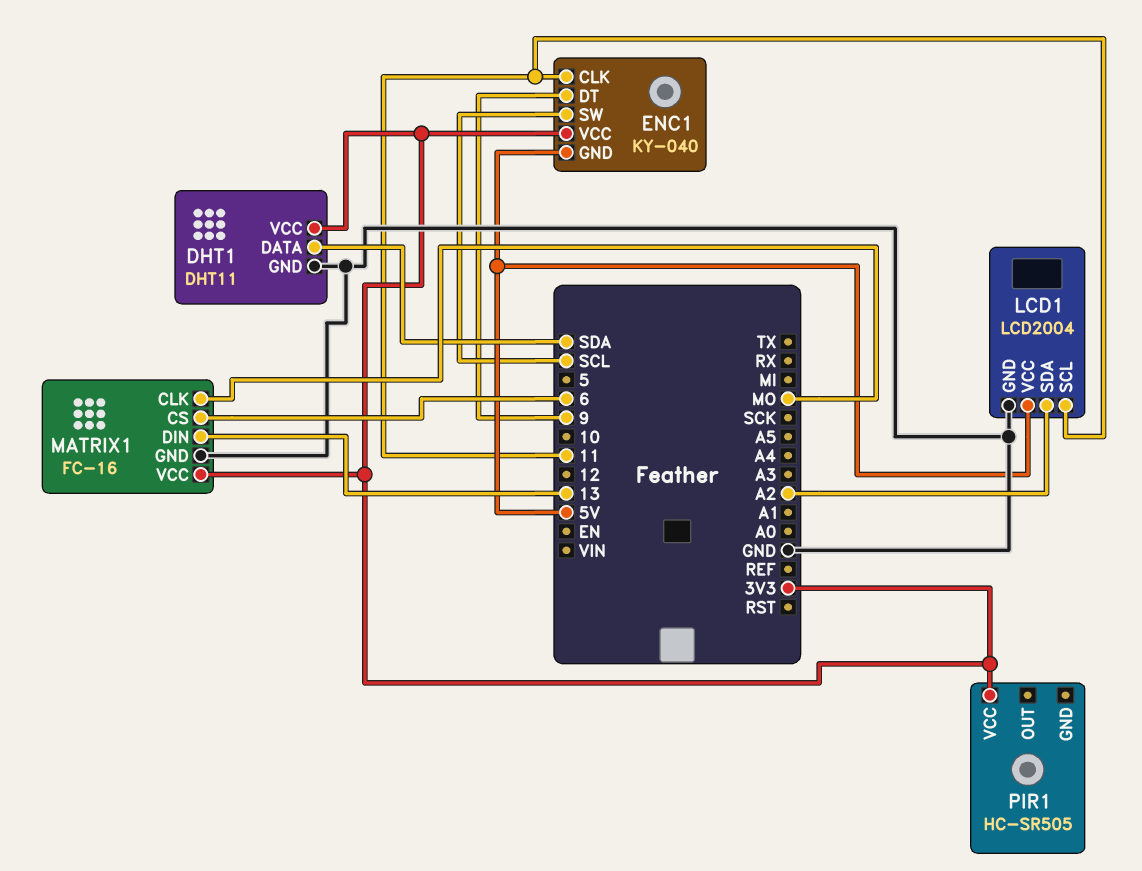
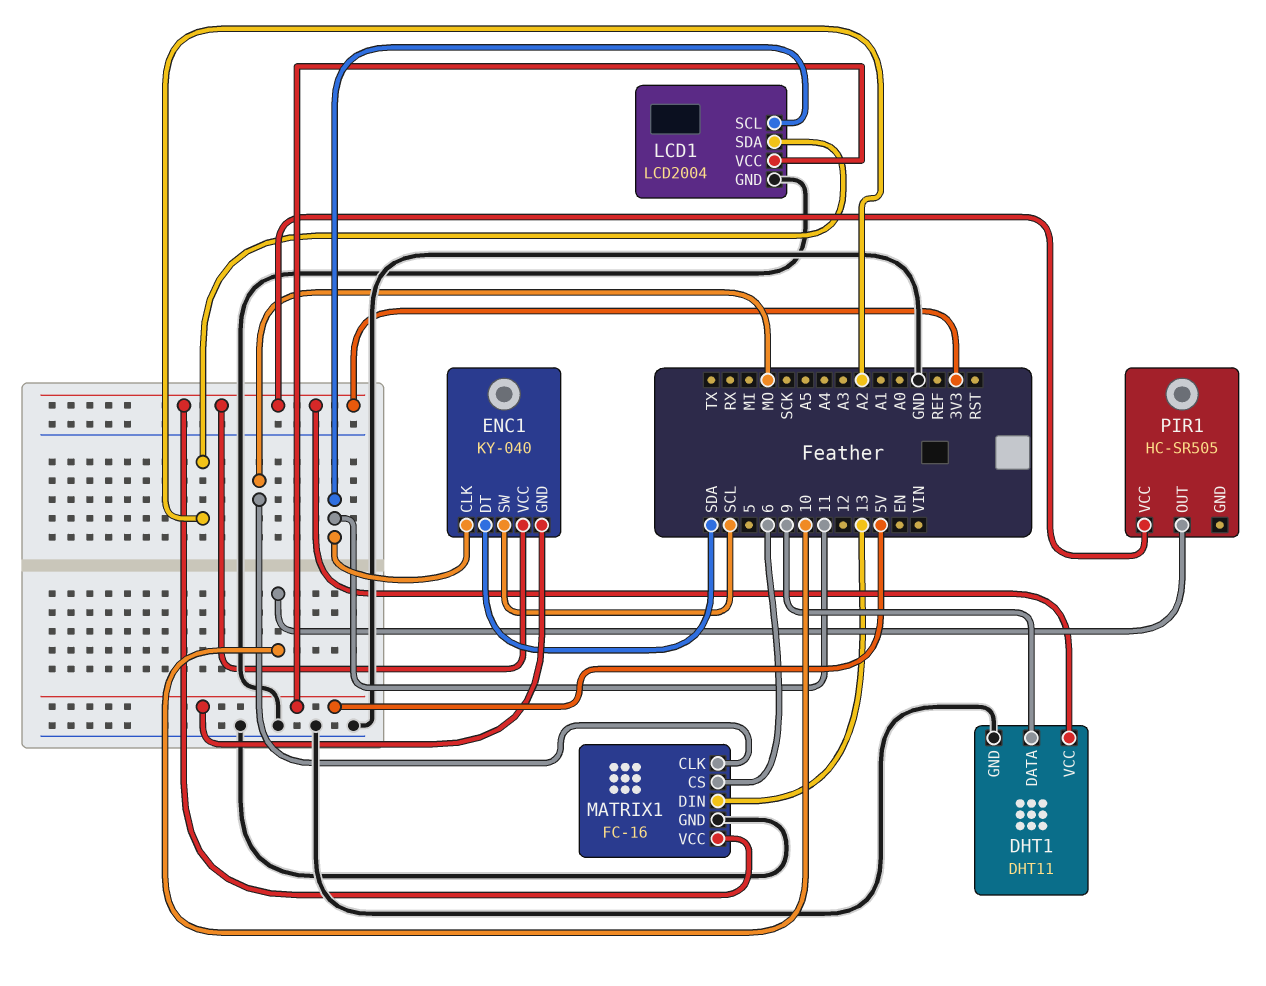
DHT1 pin DATA: SDA -> 9
ENC1 pin DT: 9 -> SDA
PIR1 pin OUT: none -> 10

